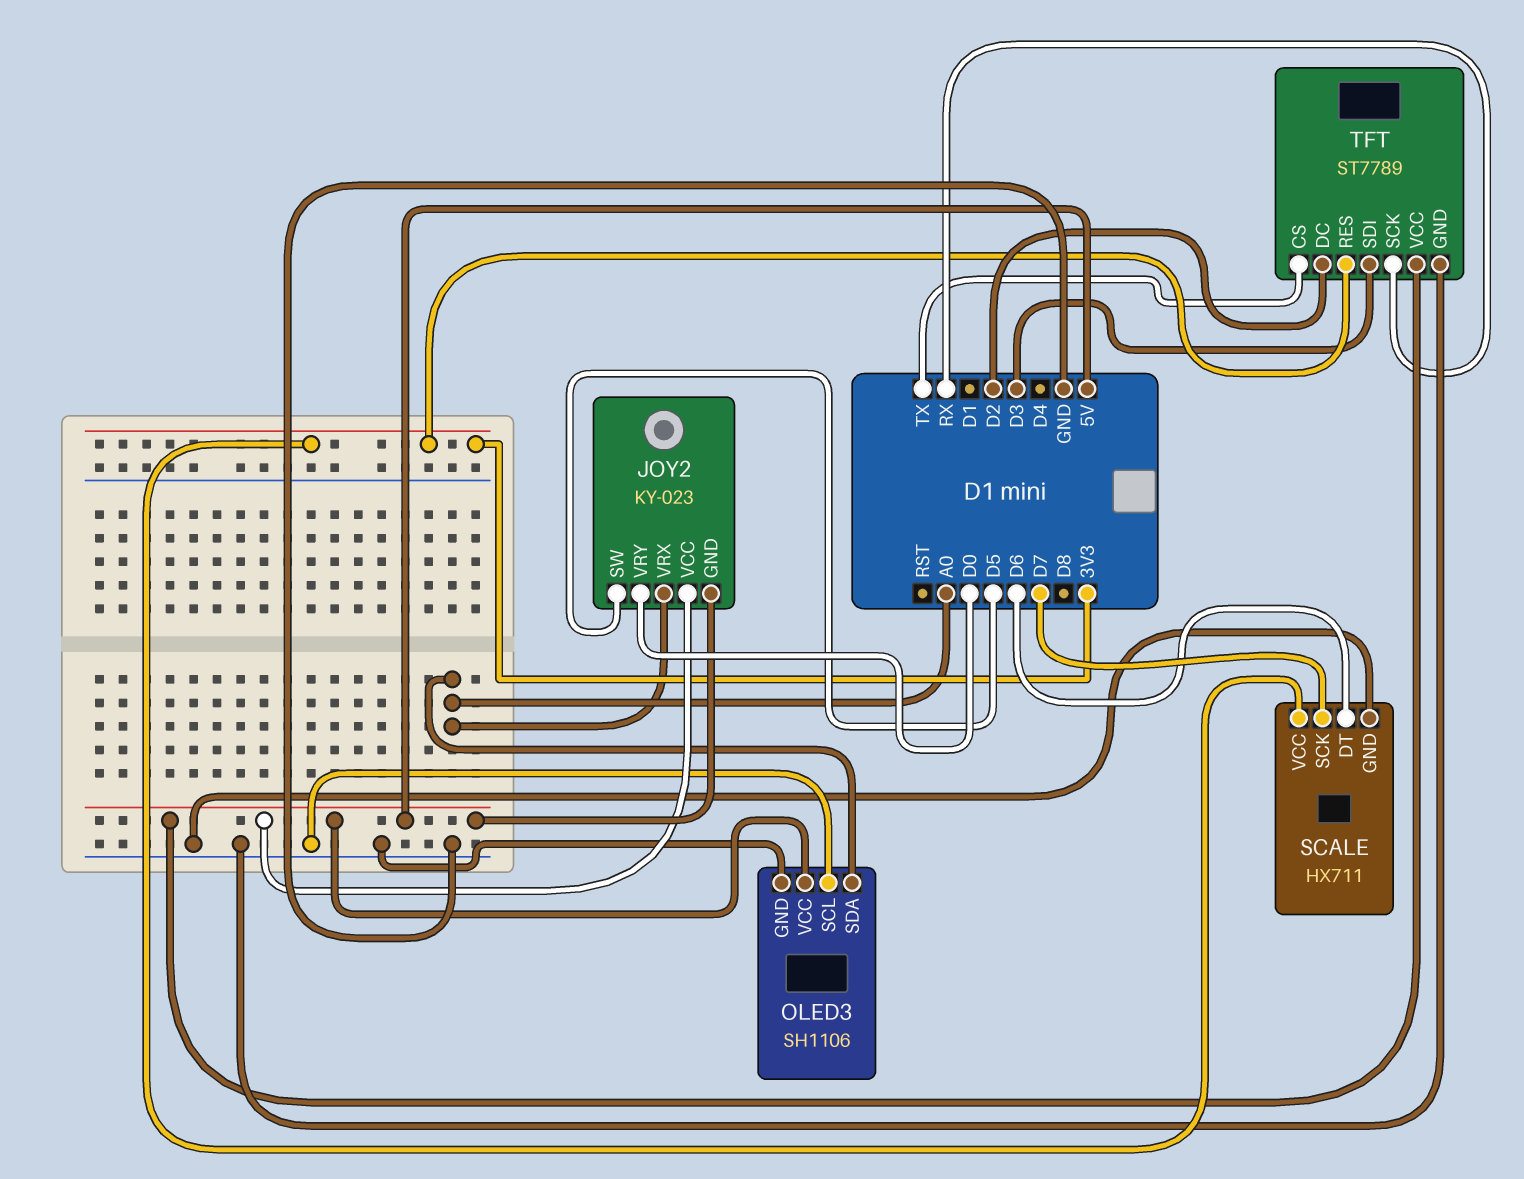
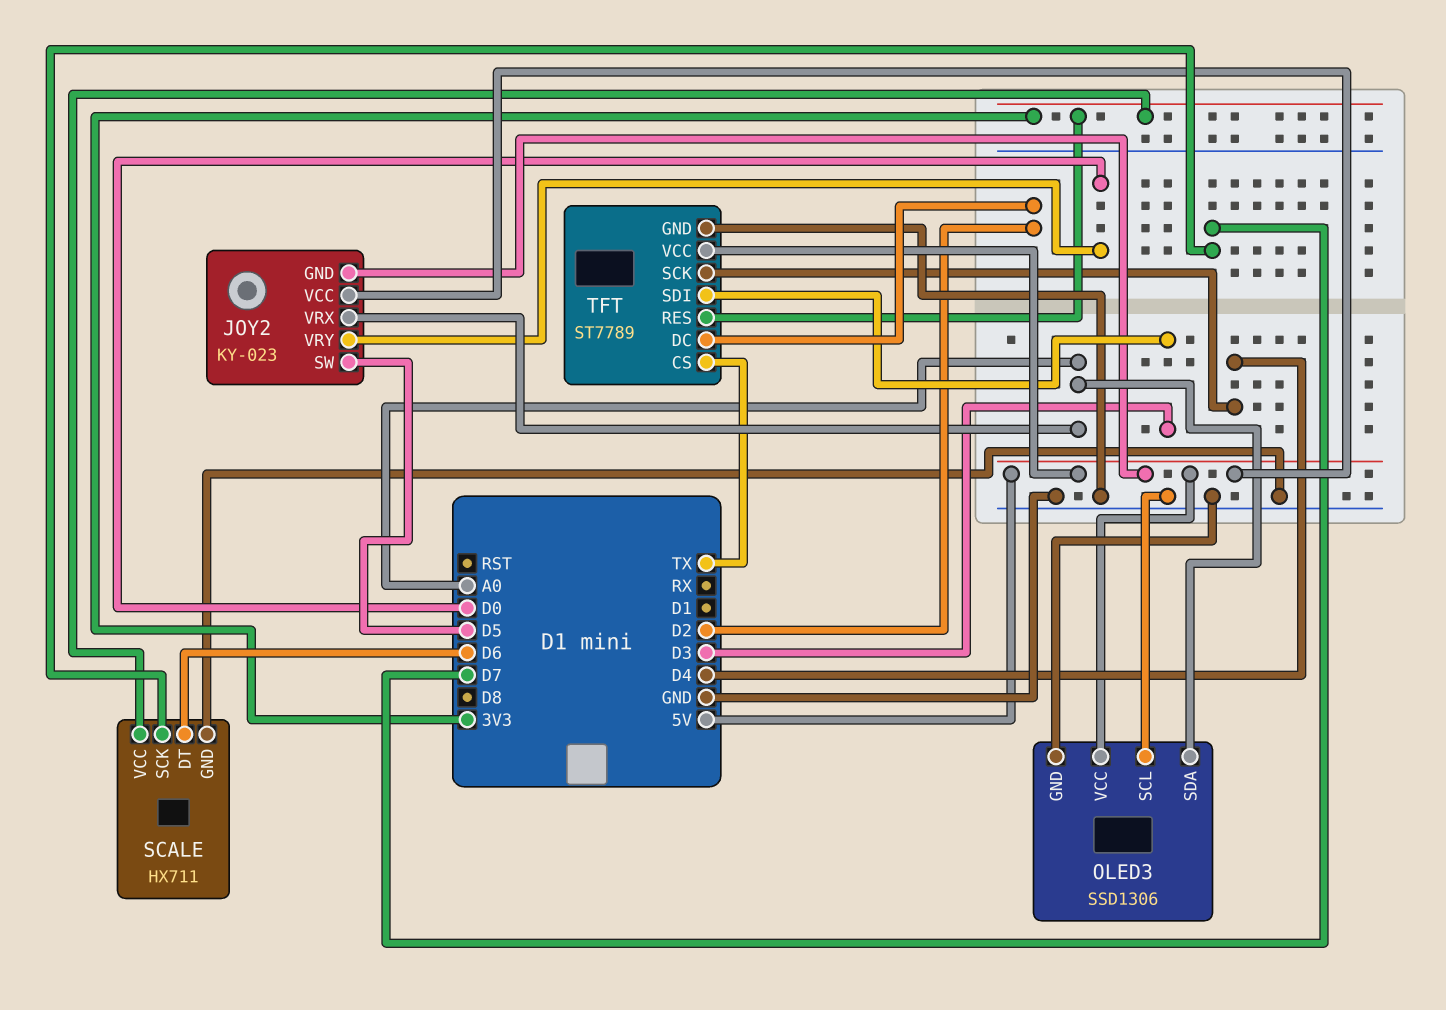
OLED3: SH1106 -> SSD1306
TFT pin SCK: RX -> D4

